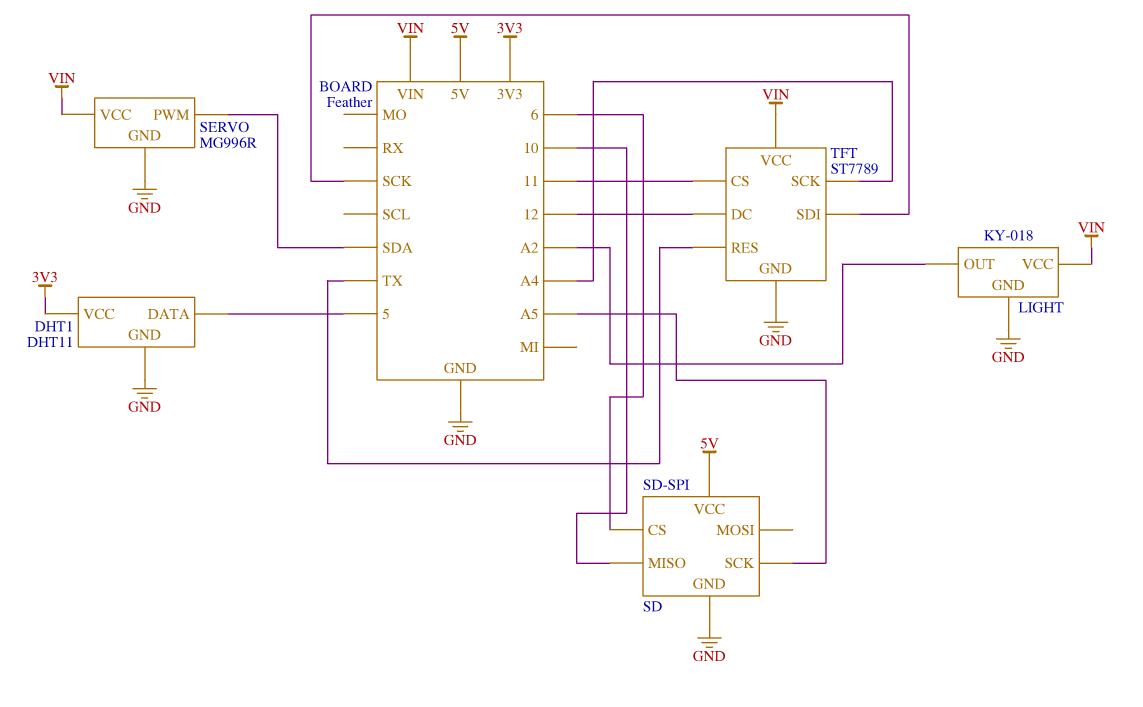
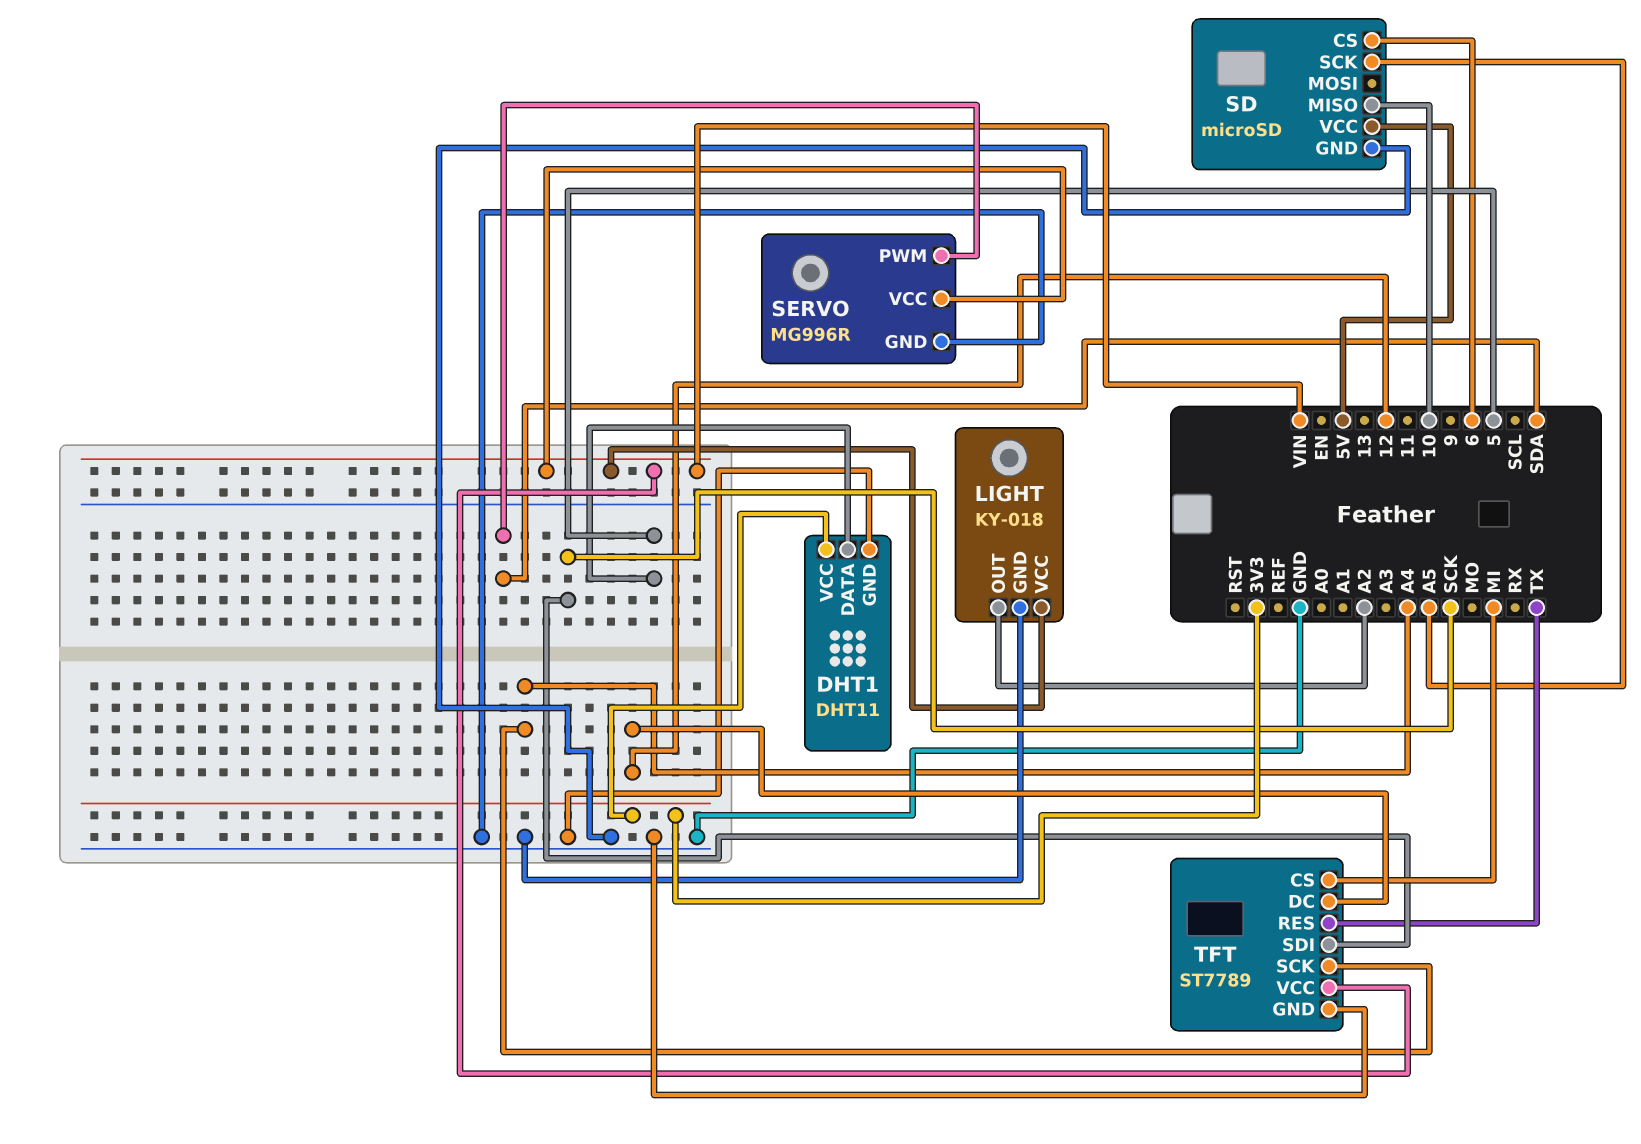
SD: SD-SPI -> microSD
TFT pin CS: 11 -> MI

